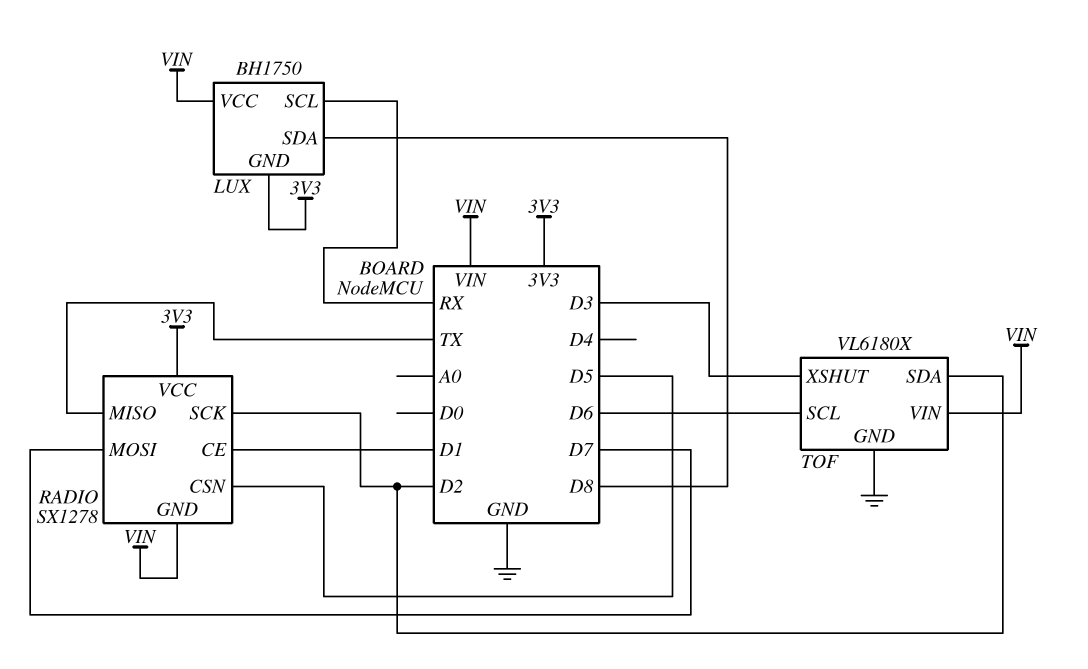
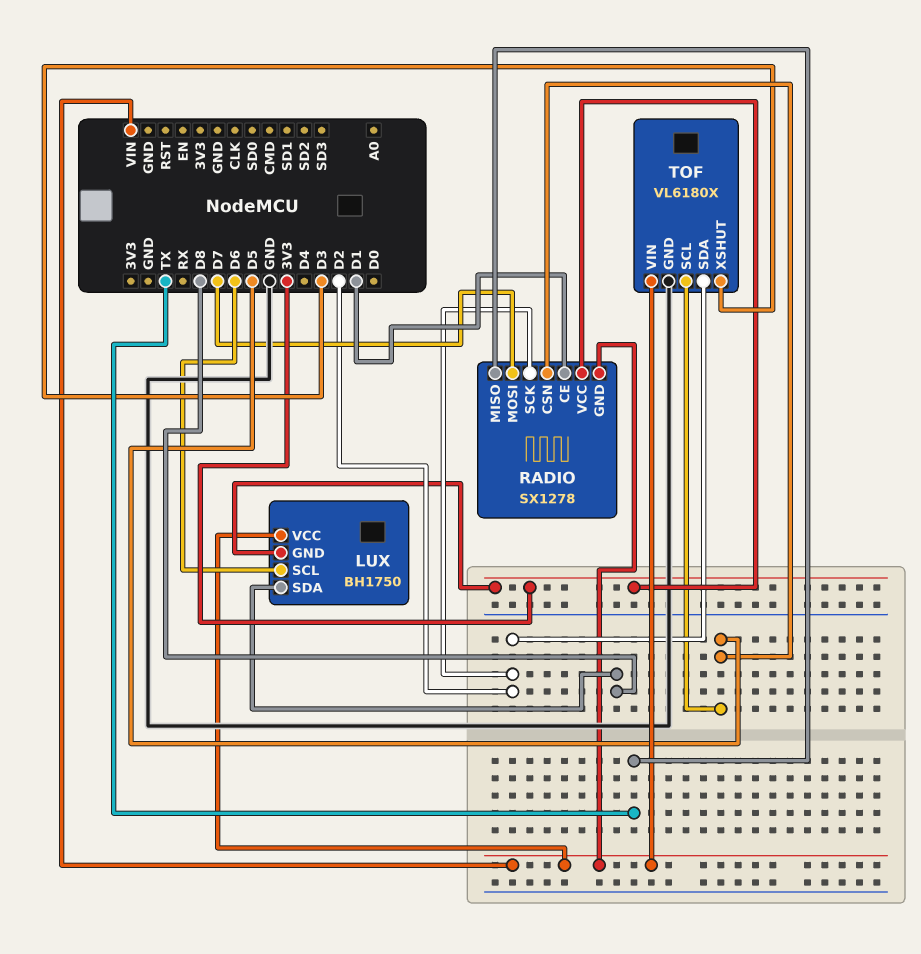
LUX pin SCL: RX -> D6
TOF pin SCL: D6 -> D5

